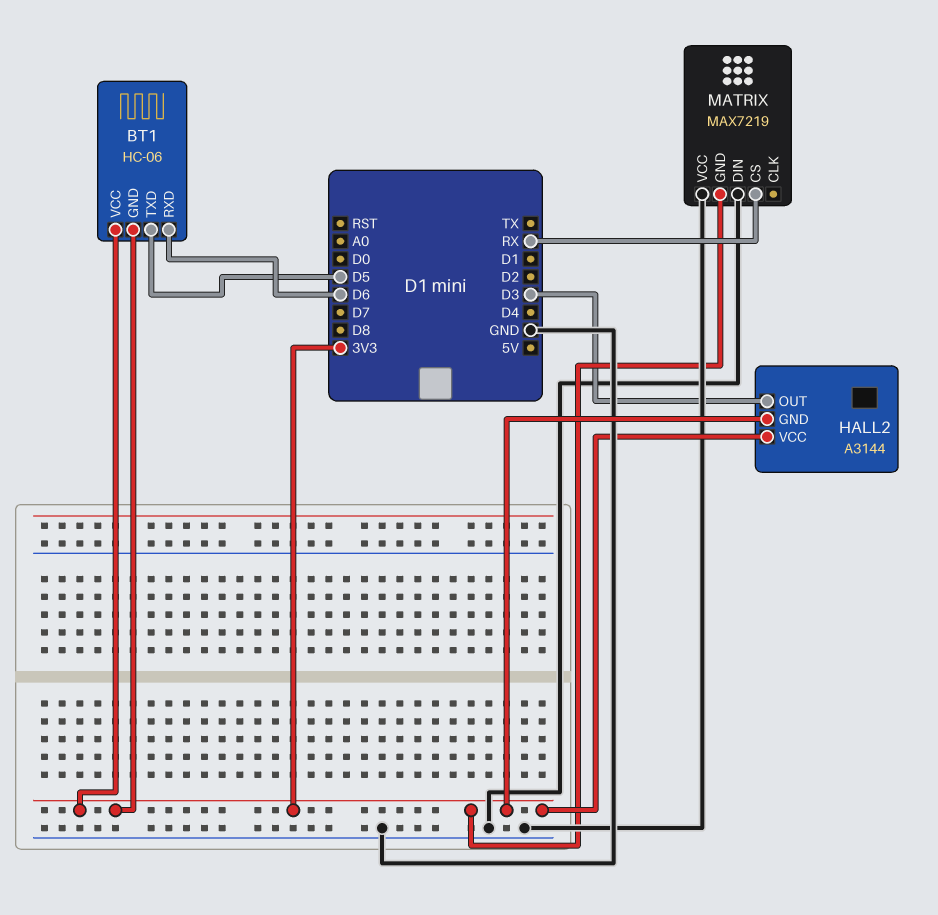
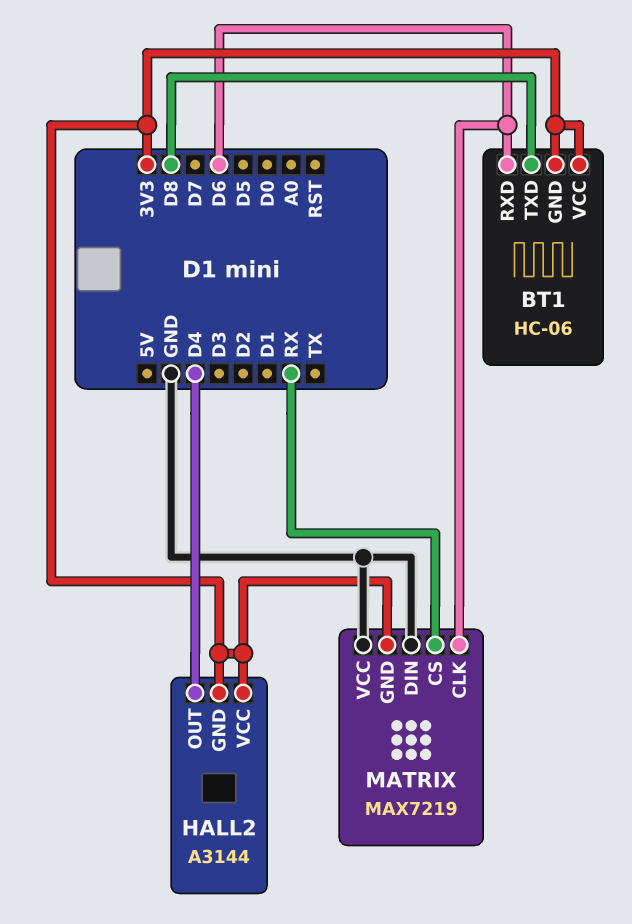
BT1 pin TXD: D5 -> D8
HALL2 pin OUT: D3 -> D4
MATRIX pin CLK: none -> D6

